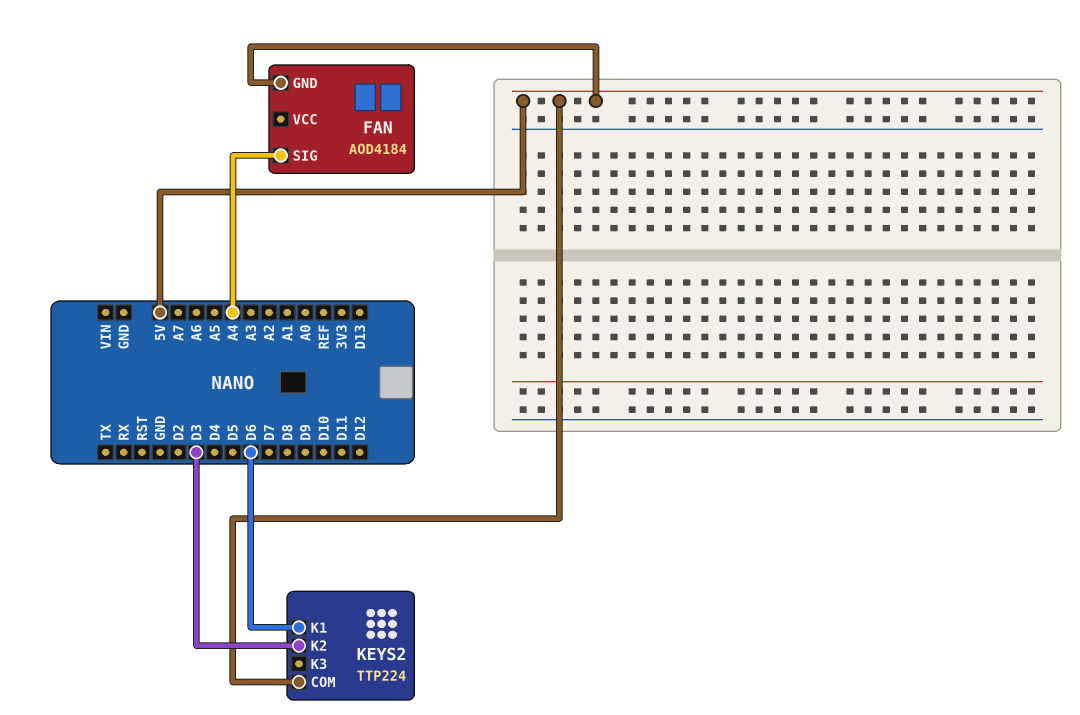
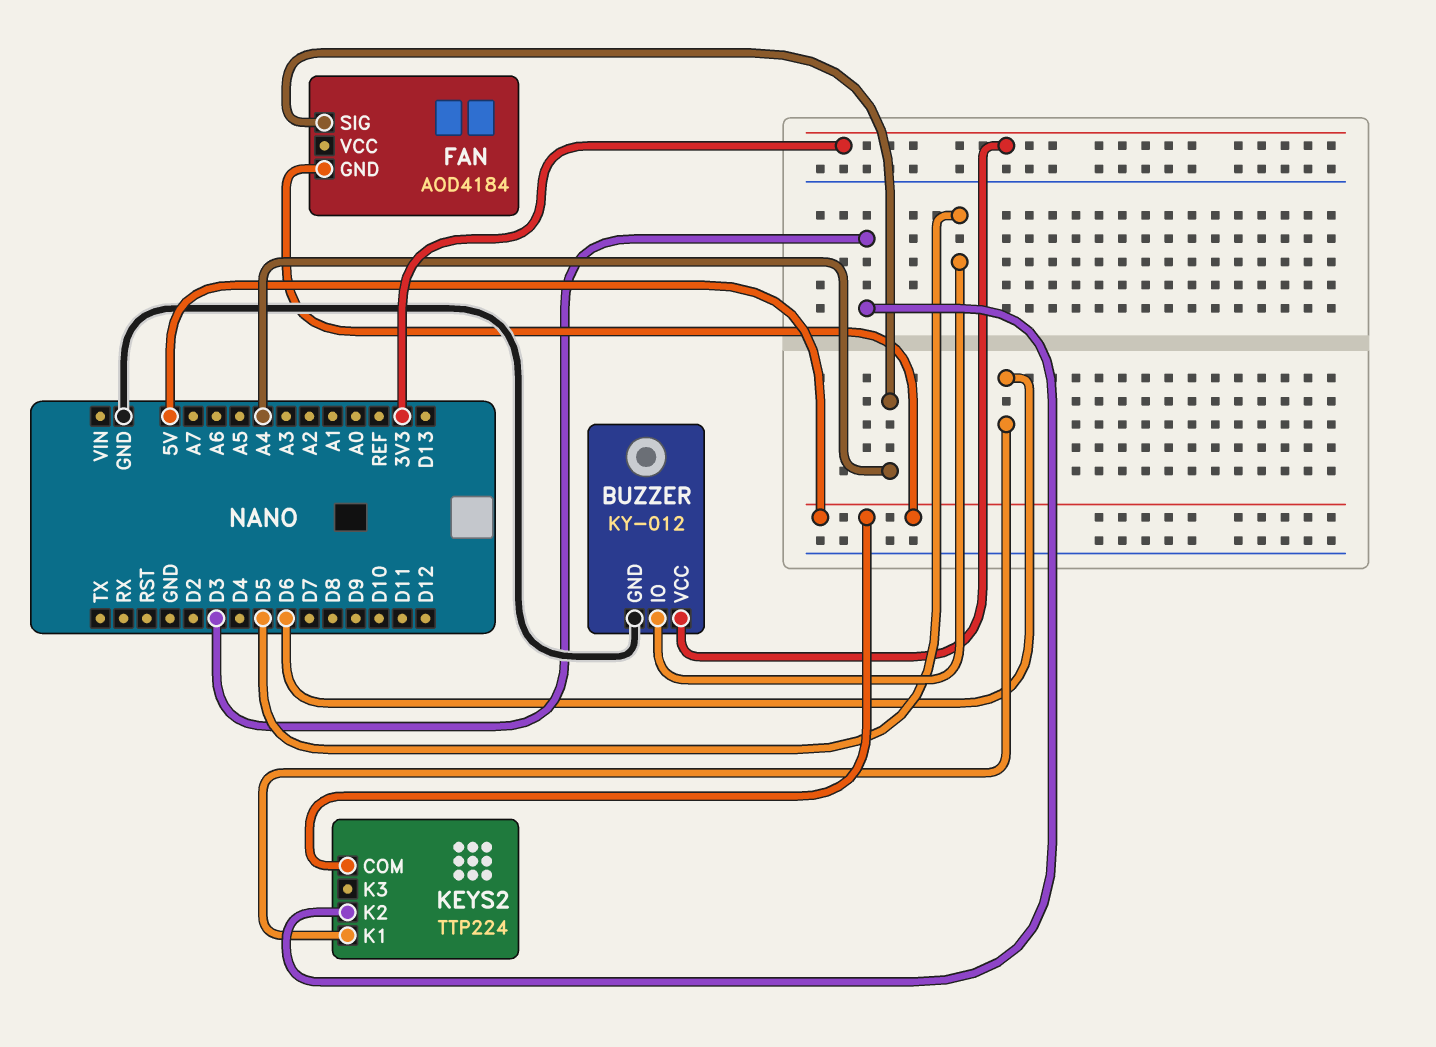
BUZZER: none -> KY-012
BUZZER pin GND: none -> GND
BUZZER pin IO: none -> D5
BUZZER pin VCC: none -> 3V3

